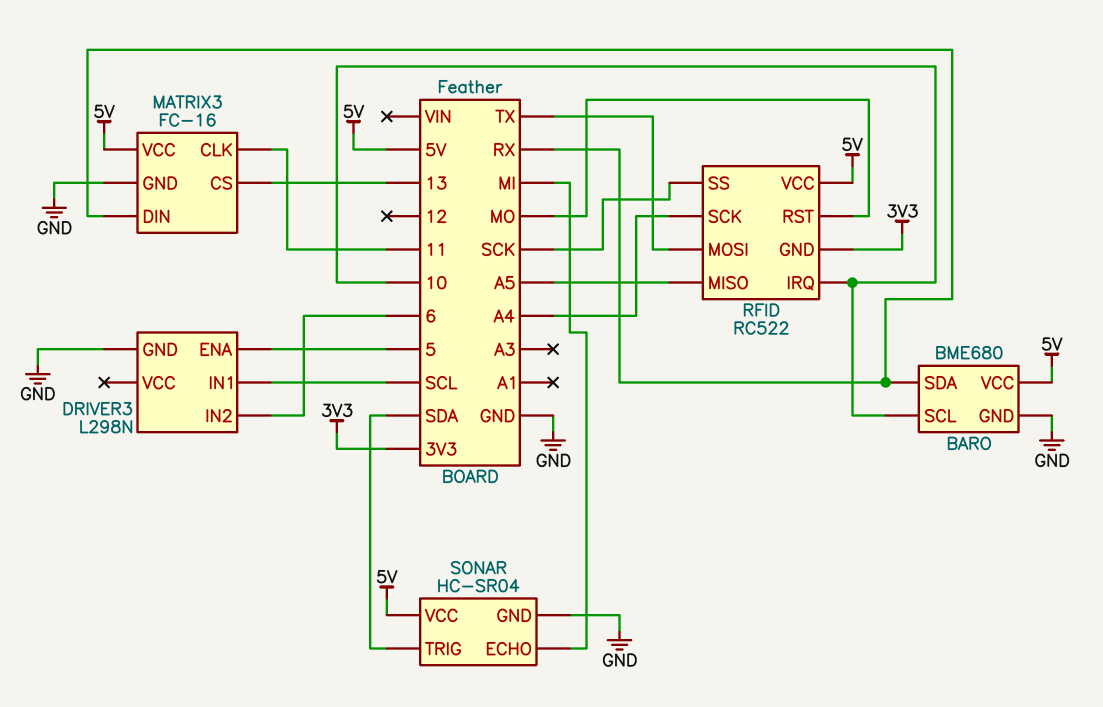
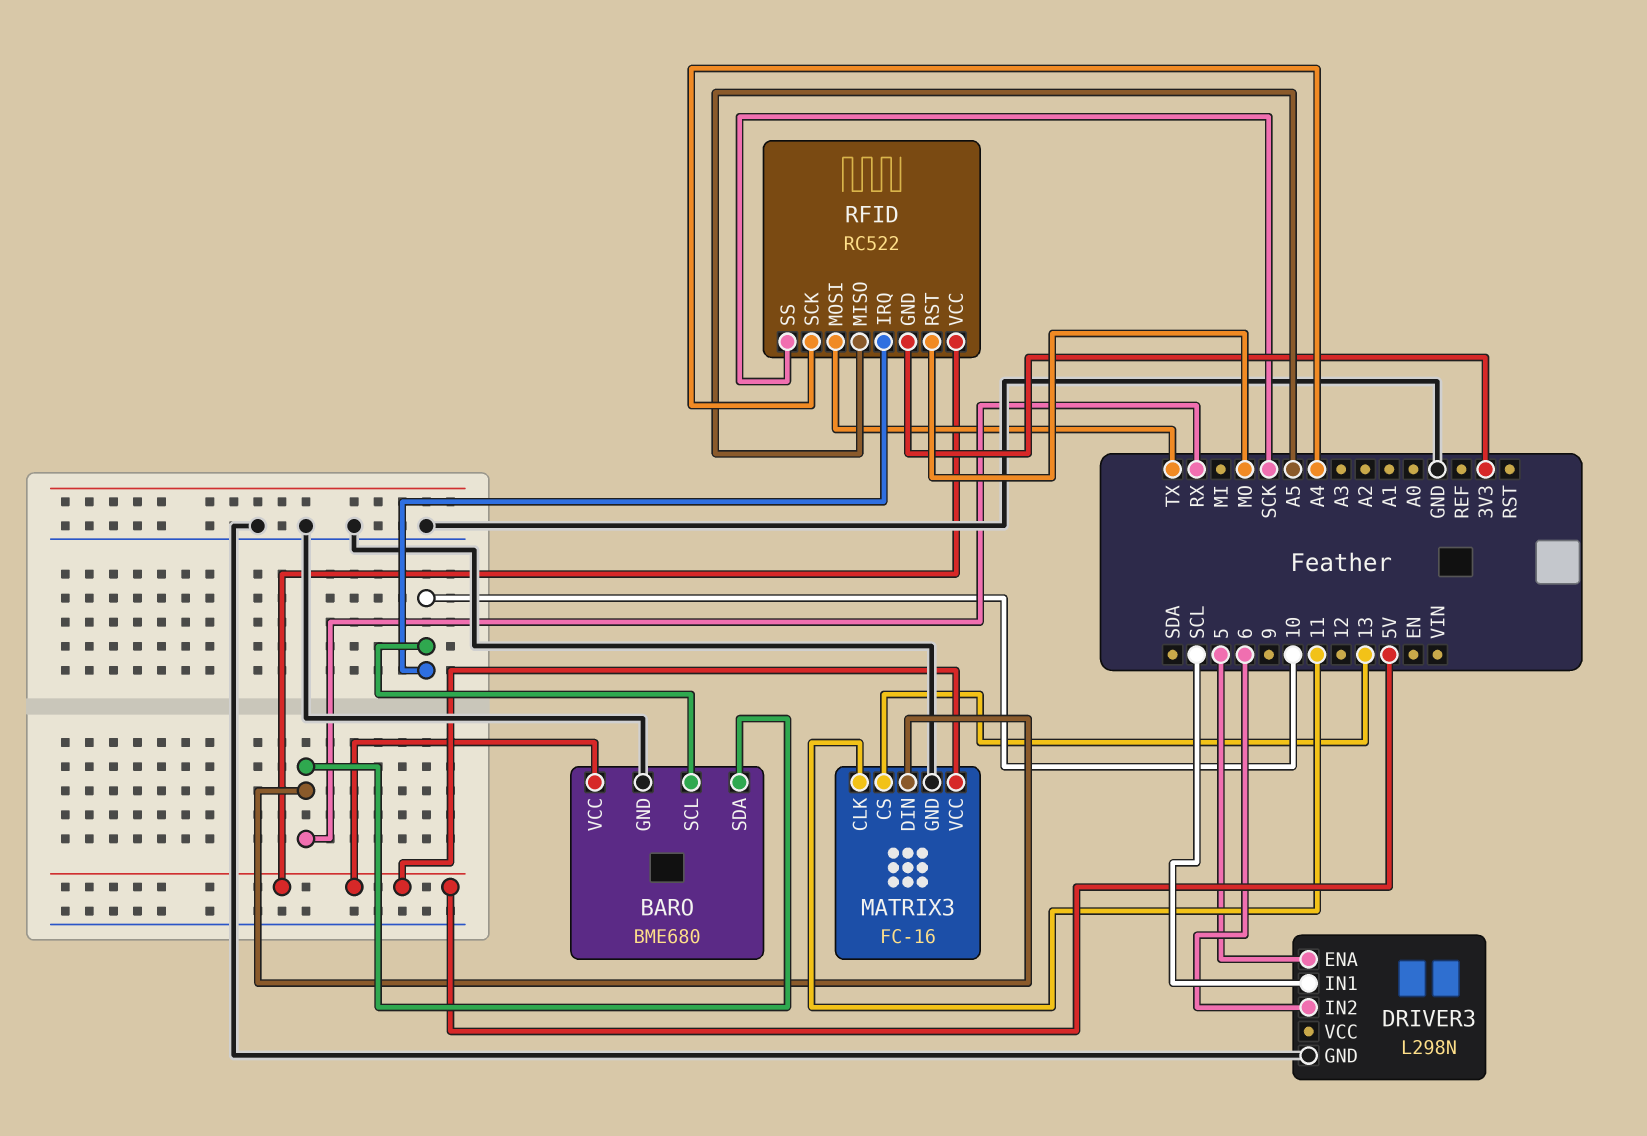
SONAR: HC-SR04 -> none
SONAR pin ECHO: MI -> none
SONAR pin GND: GND -> none
SONAR pin TRIG: SDA -> none
SONAR pin VCC: 5V -> none

